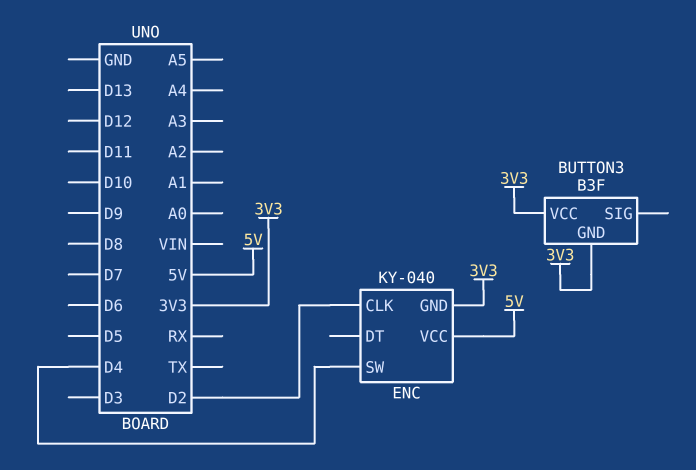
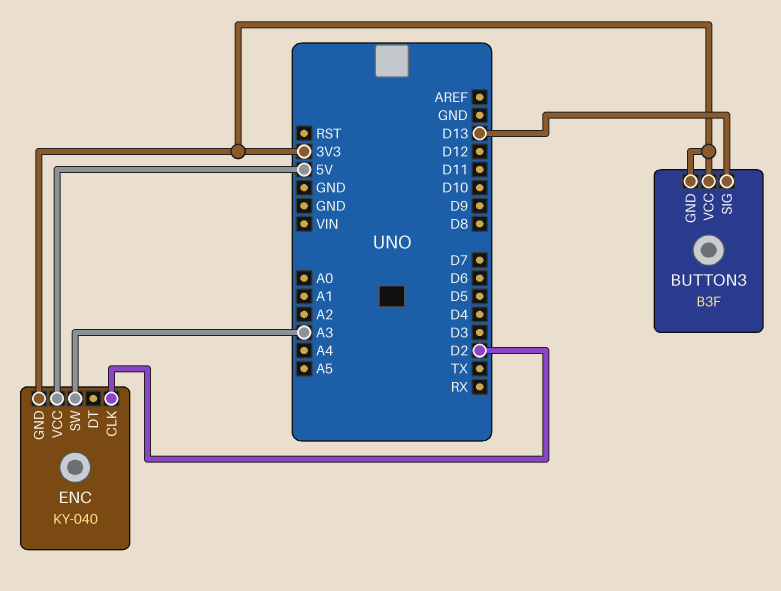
BUTTON3 pin SIG: none -> D13
ENC pin SW: D4 -> A3

